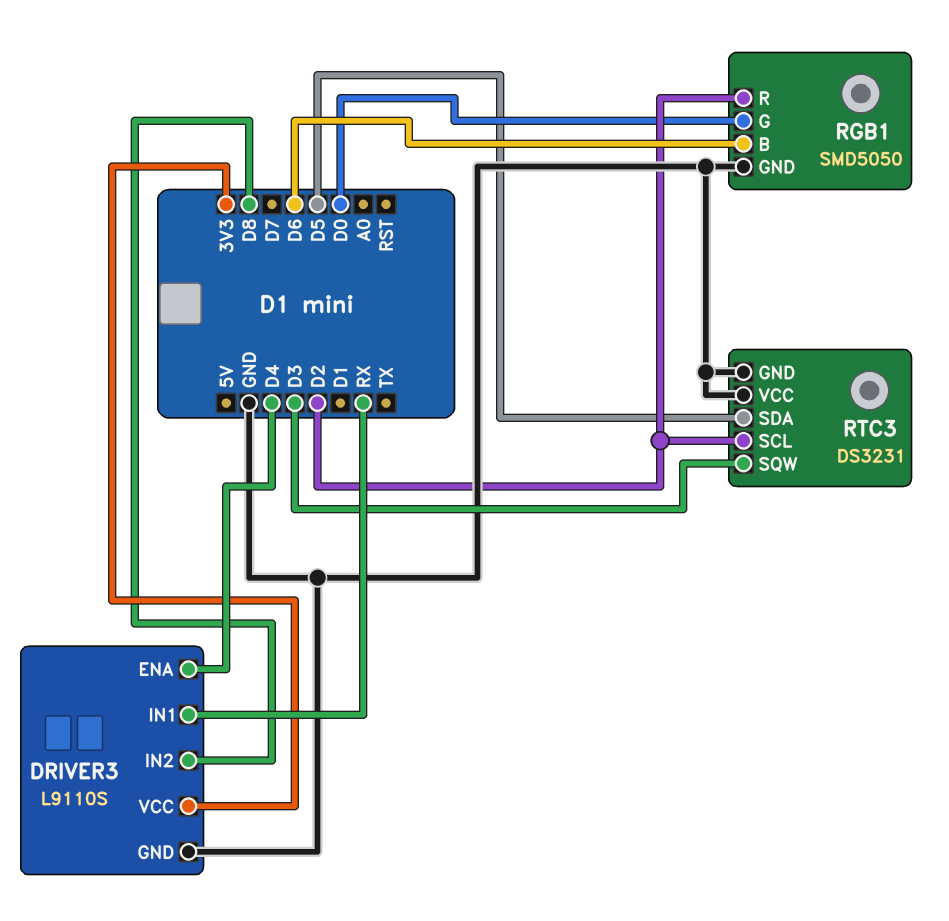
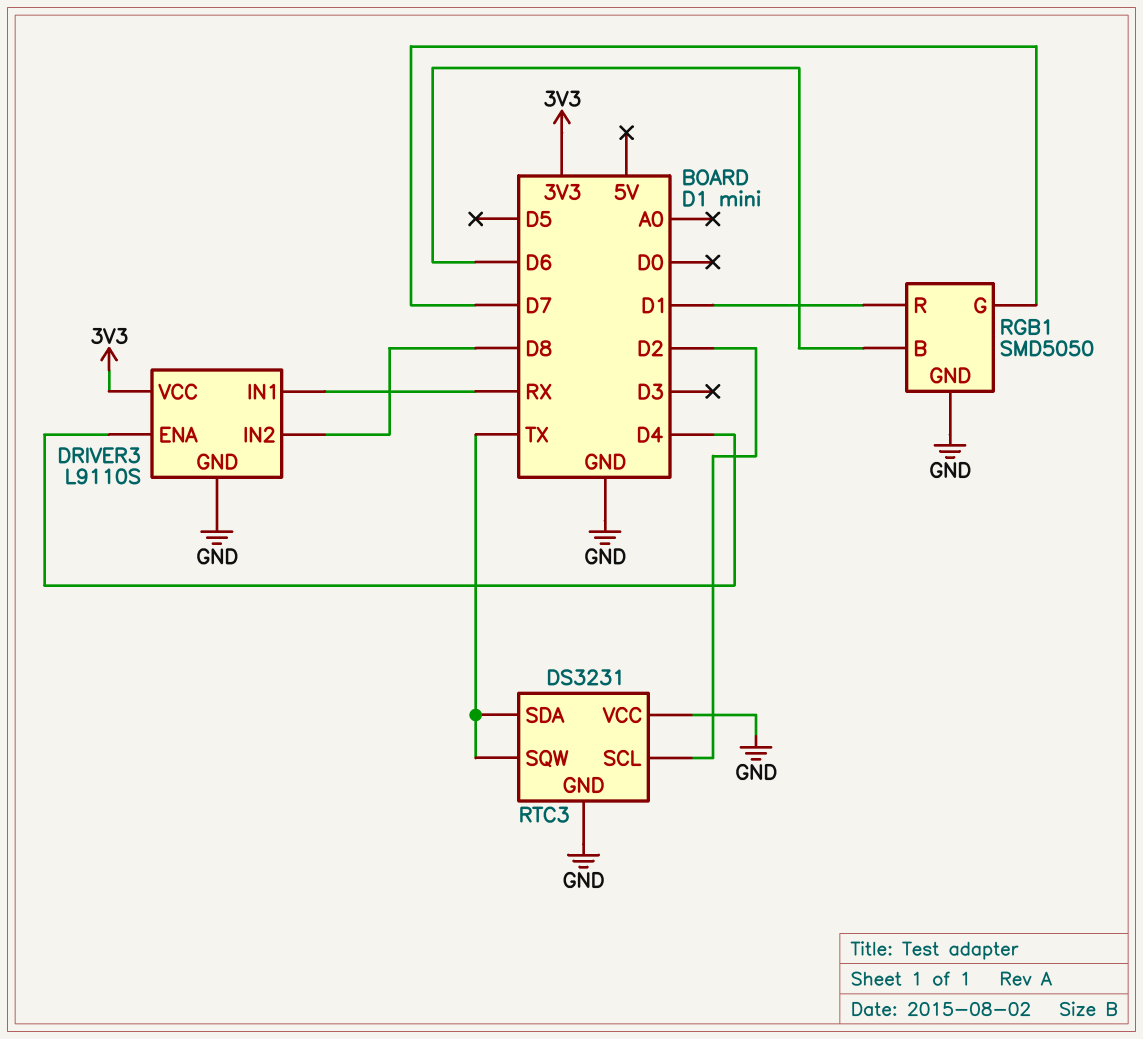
RGB1 pin G: D0 -> D7
RGB1 pin R: D2 -> D1
RTC3 pin SDA: D5 -> TX
RTC3 pin SQW: D3 -> TX

